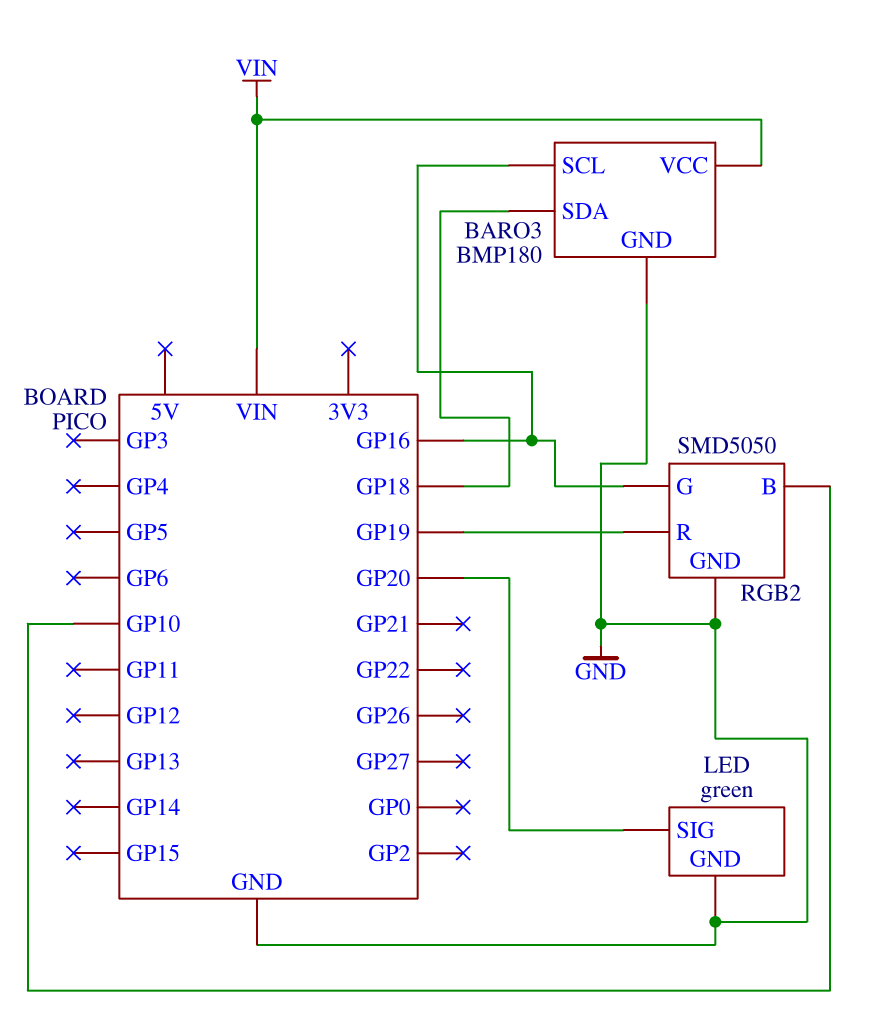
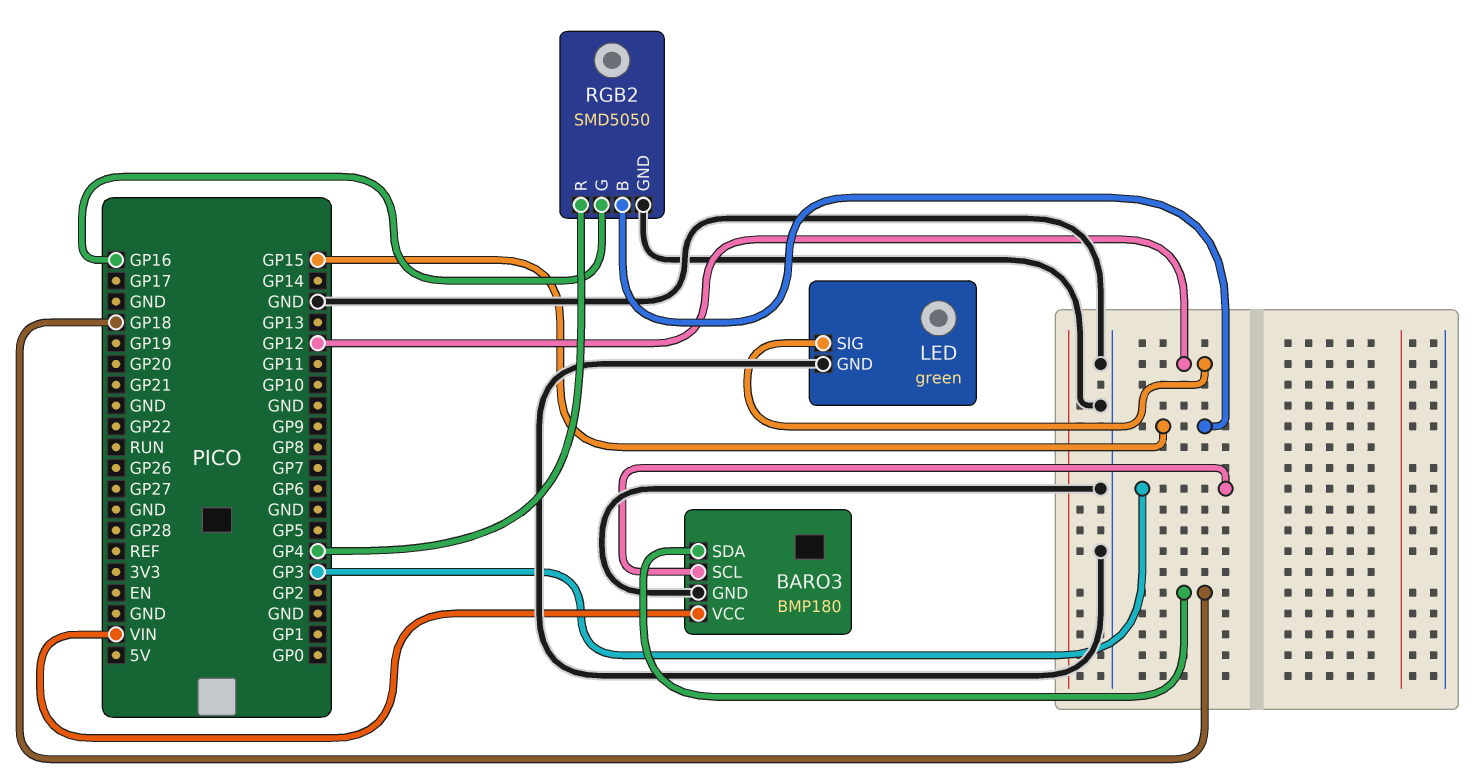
BARO3 pin SCL: GP16 -> GP3
LED pin SIG: GP20 -> GP12
RGB2 pin B: GP10 -> GP15
RGB2 pin R: GP19 -> GP4

